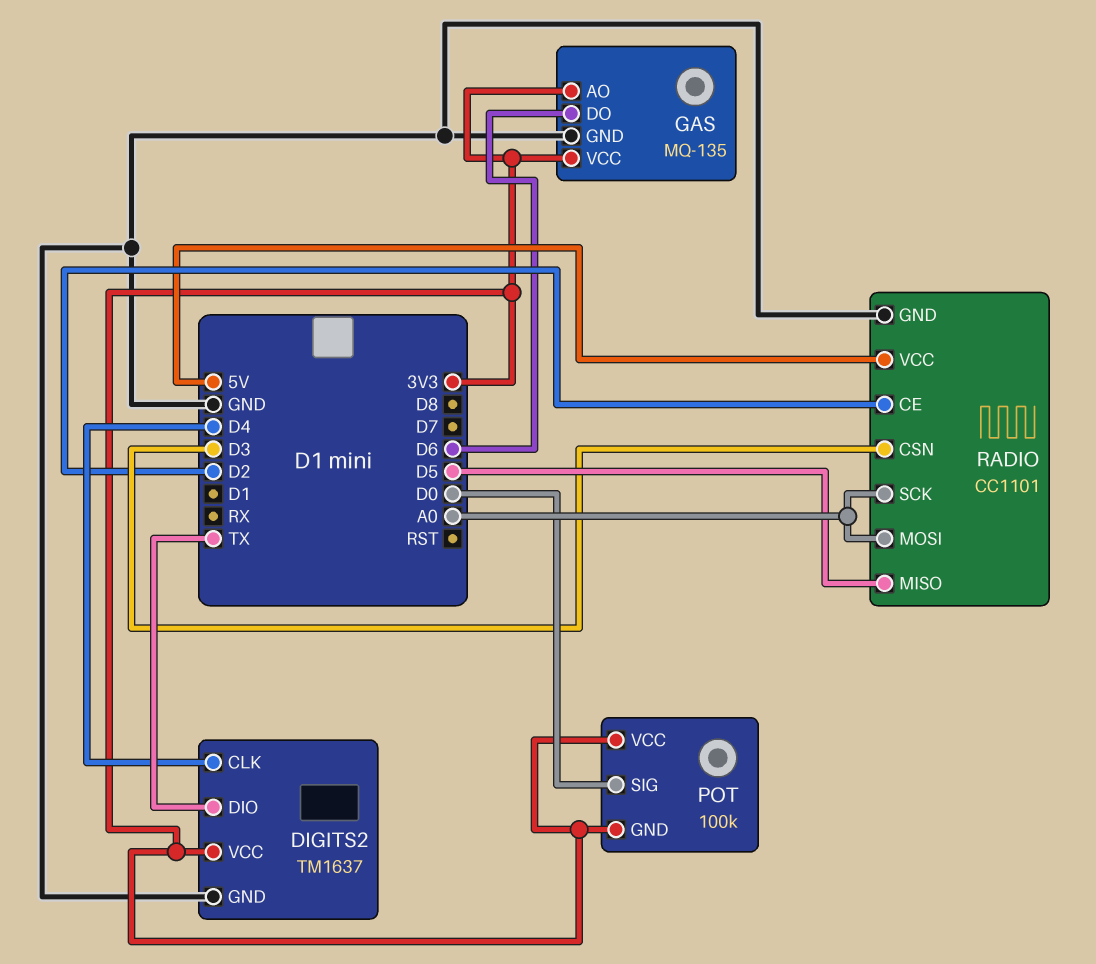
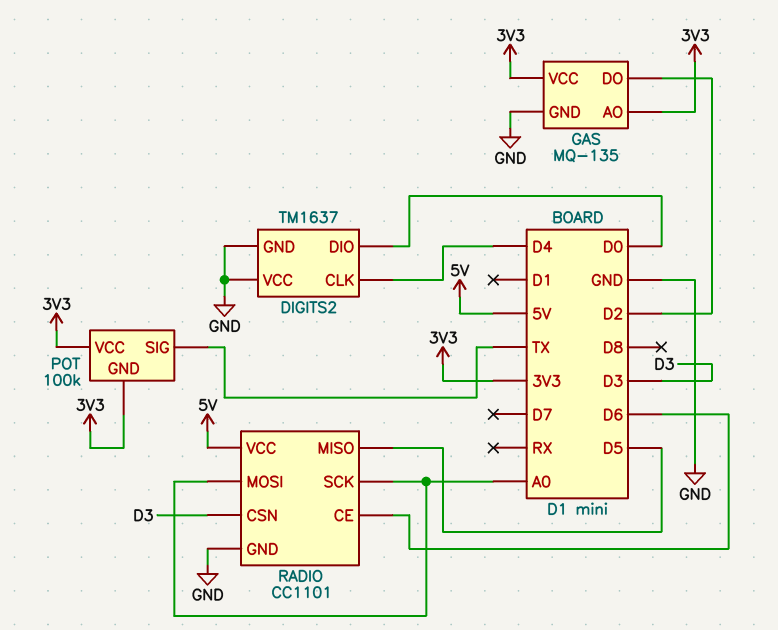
DIGITS2 pin DIO: TX -> D0
DIGITS2 pin VCC: 3V3 -> GND
GAS pin DO: D6 -> D2
POT pin SIG: D0 -> TX
RADIO pin CE: D2 -> D6

